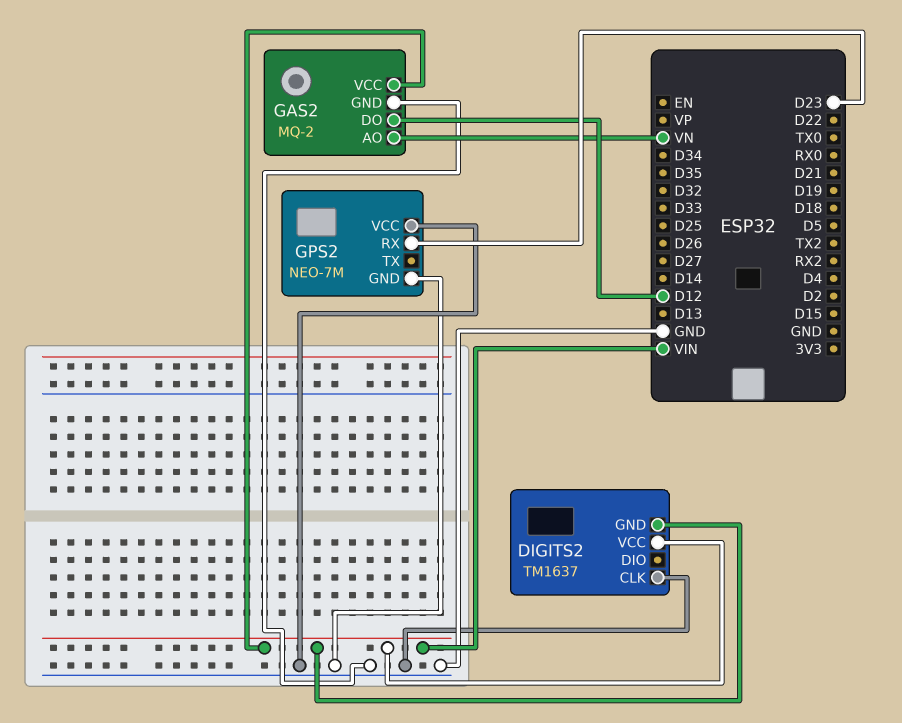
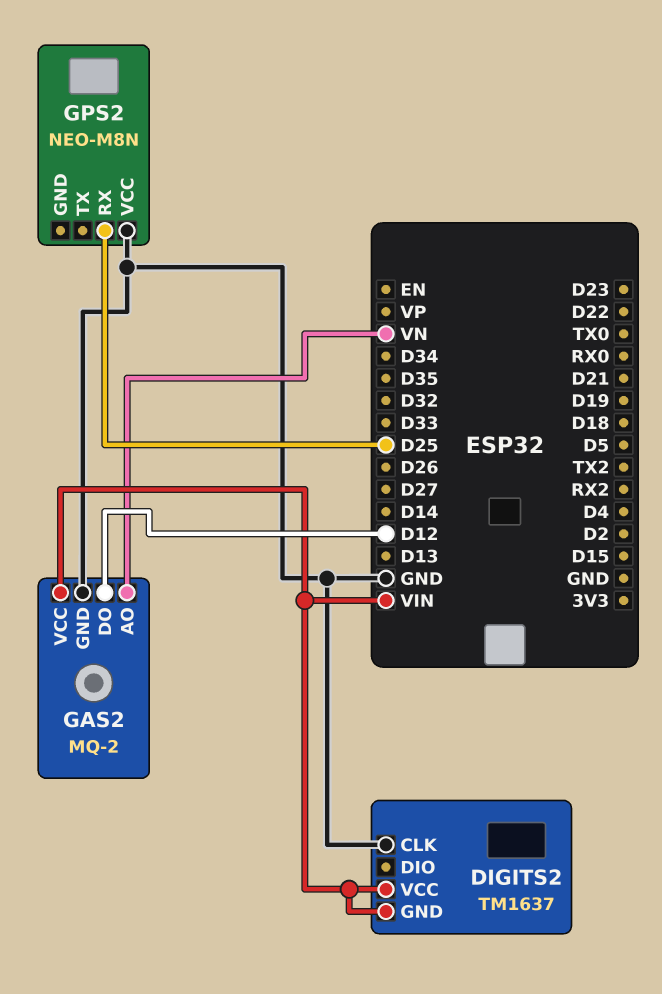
GPS2: NEO-7M -> NEO-M8N
GPS2 pin GND: GND -> none
GPS2 pin RX: D23 -> D25

